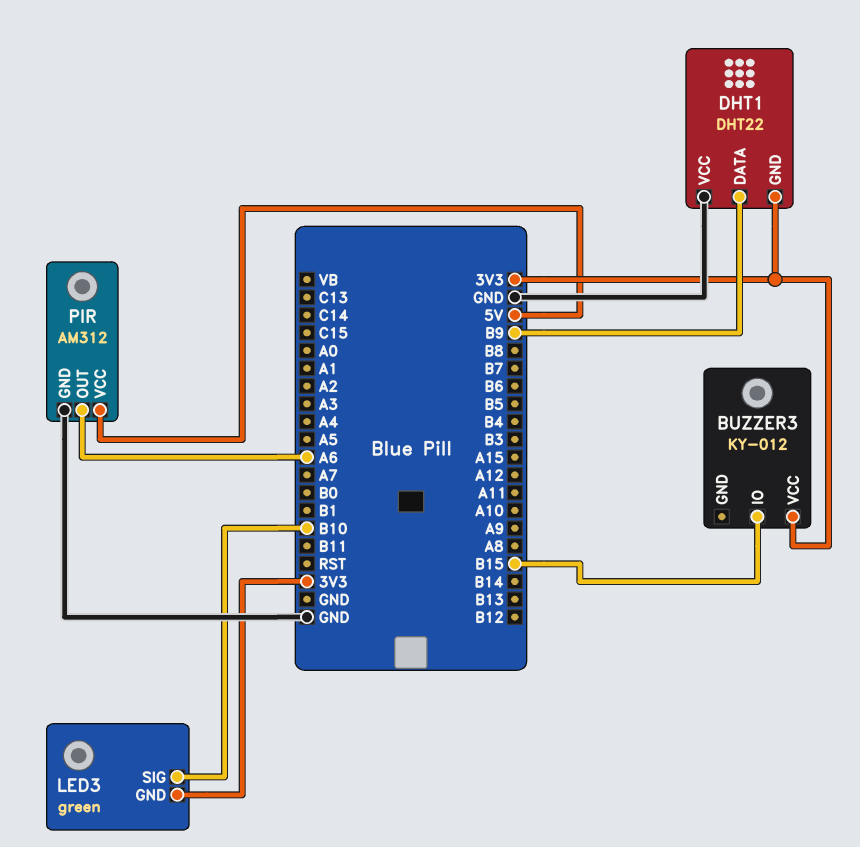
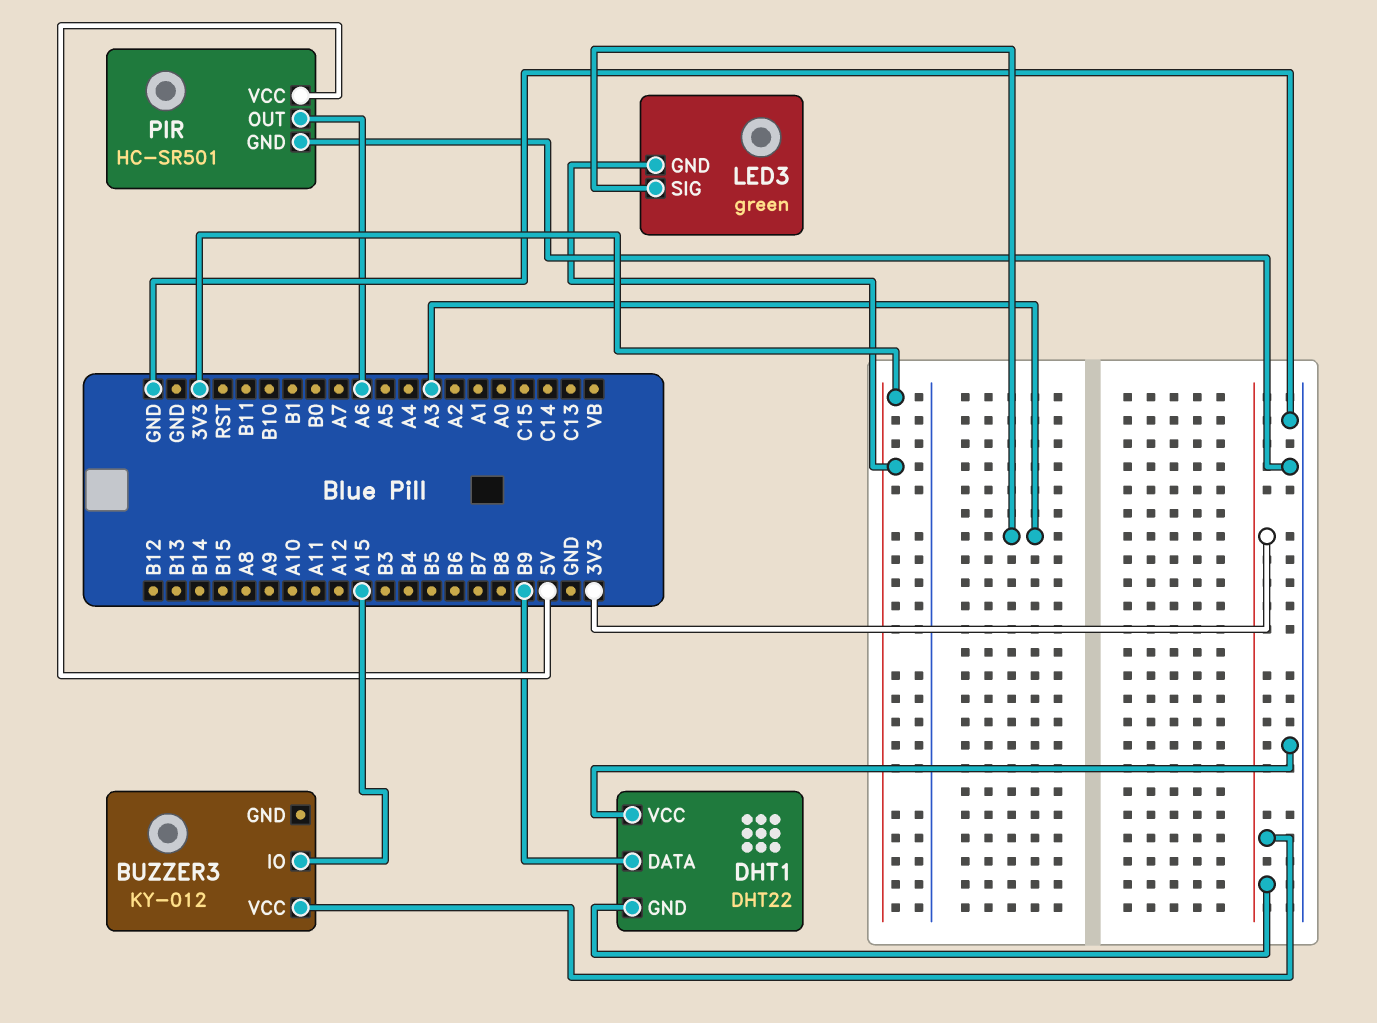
BUZZER3 pin IO: B15 -> A15
LED3 pin SIG: B10 -> A3
PIR: AM312 -> HC-SR501

